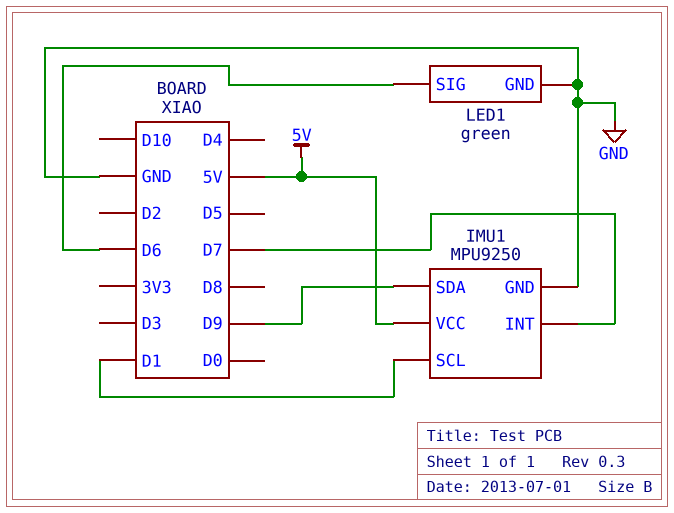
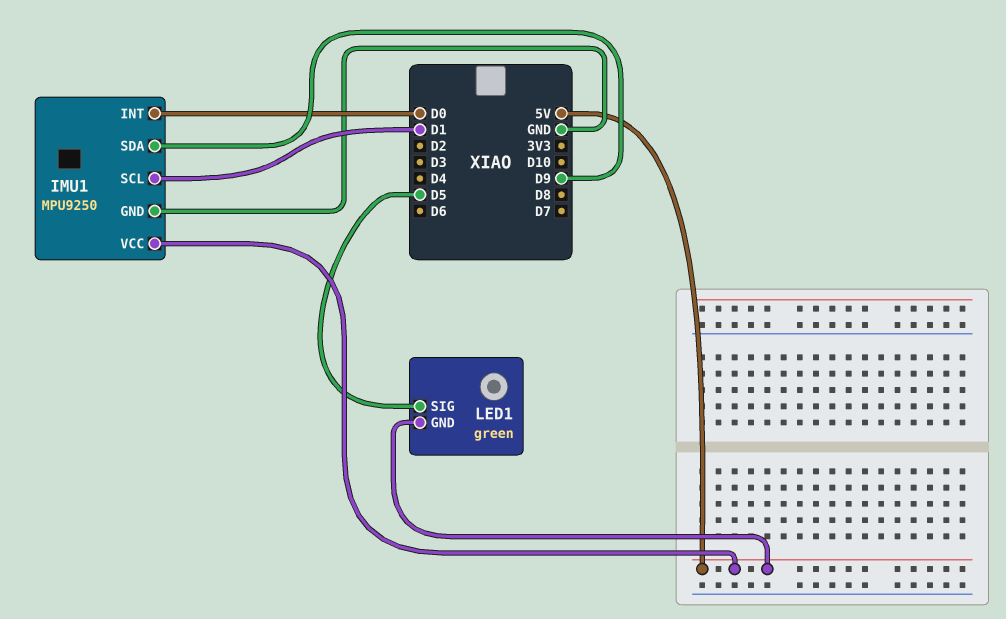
IMU1 pin INT: D7 -> D0
LED1 pin GND: GND -> 5V
LED1 pin SIG: D6 -> D5

